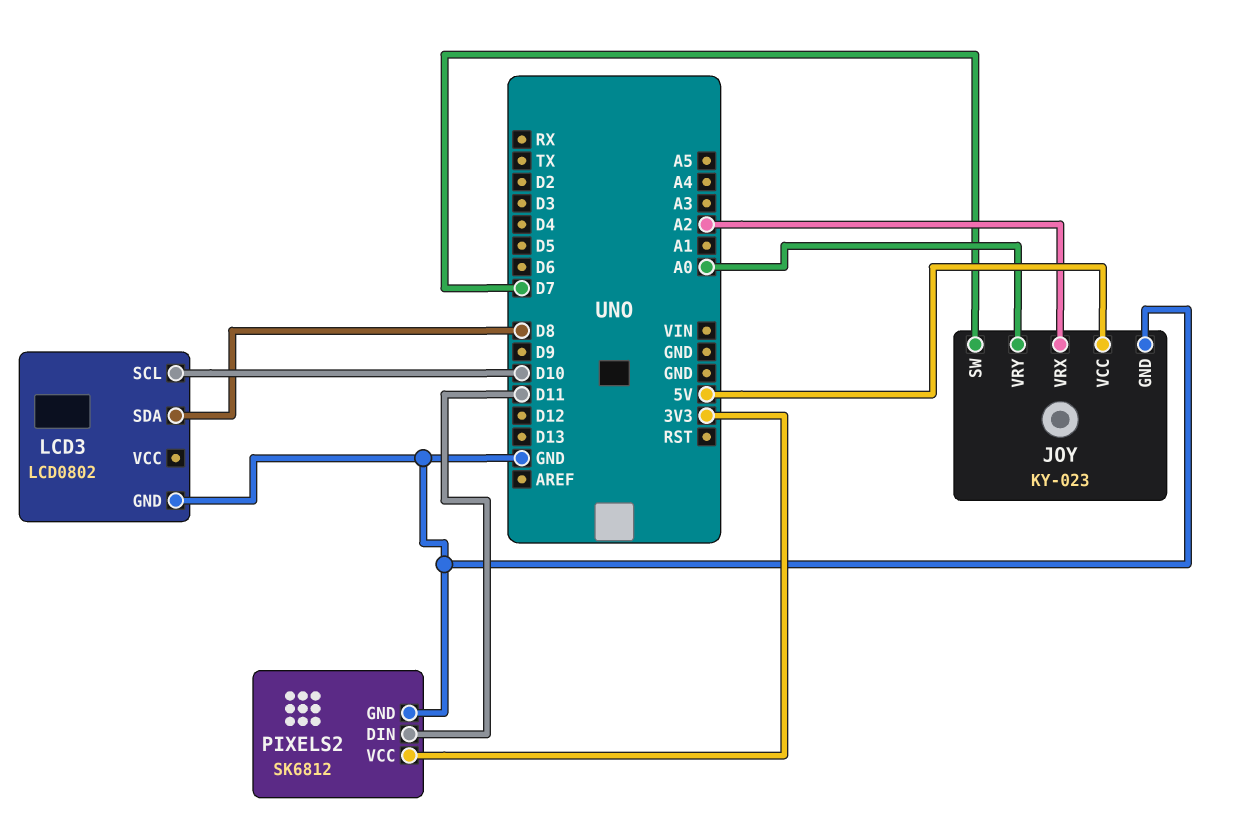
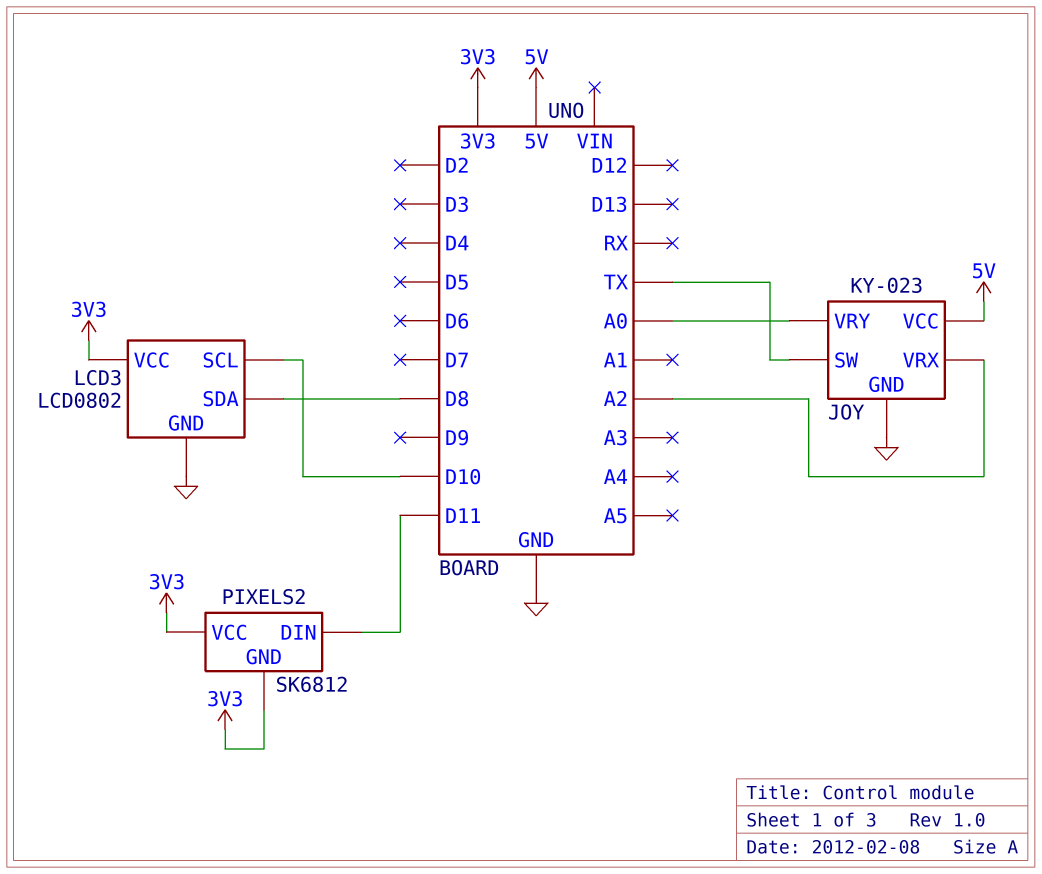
JOY pin SW: D7 -> TX
LCD3 pin VCC: none -> 3V3
PIXELS2 pin GND: GND -> 3V3

